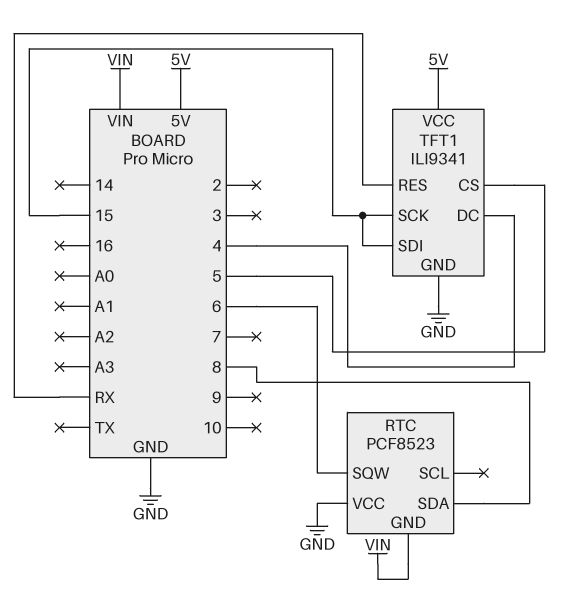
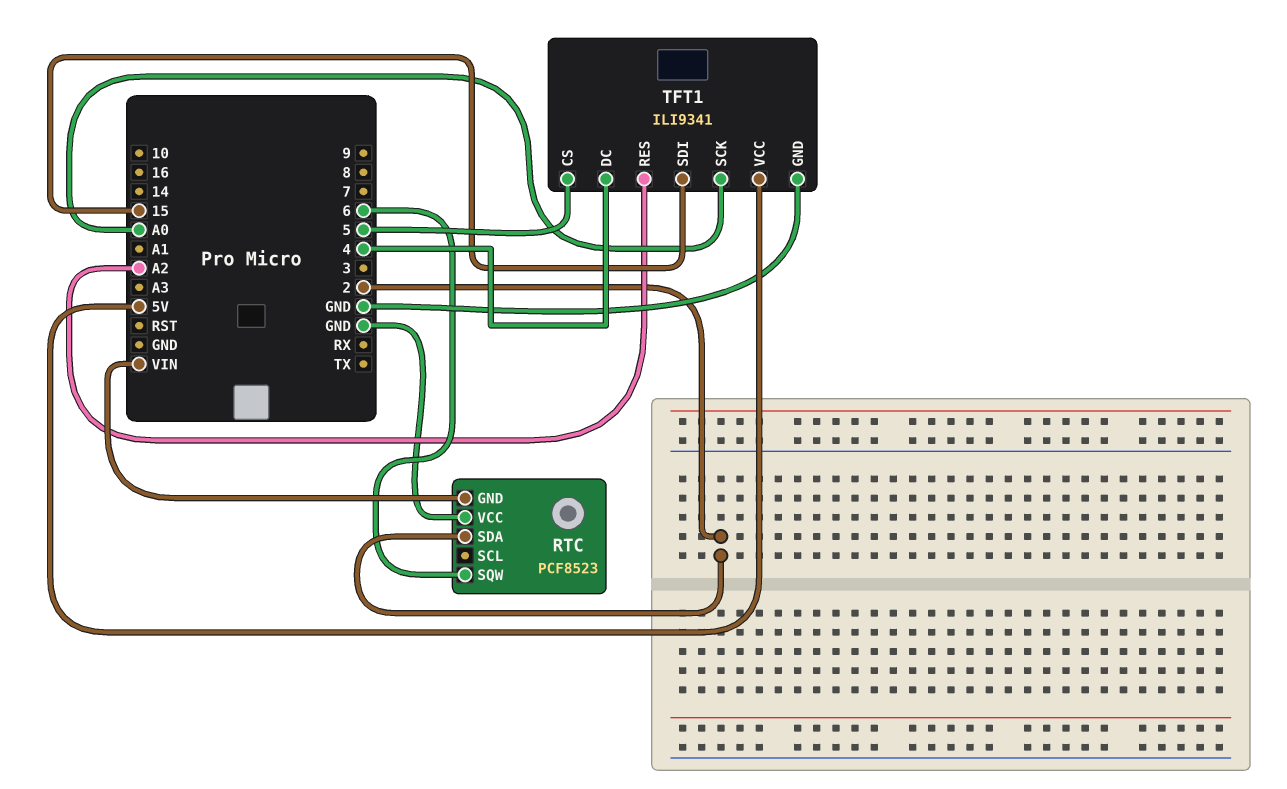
RTC pin SDA: 8 -> 2
TFT1 pin RES: RX -> A2
TFT1 pin SCK: 15 -> A0

